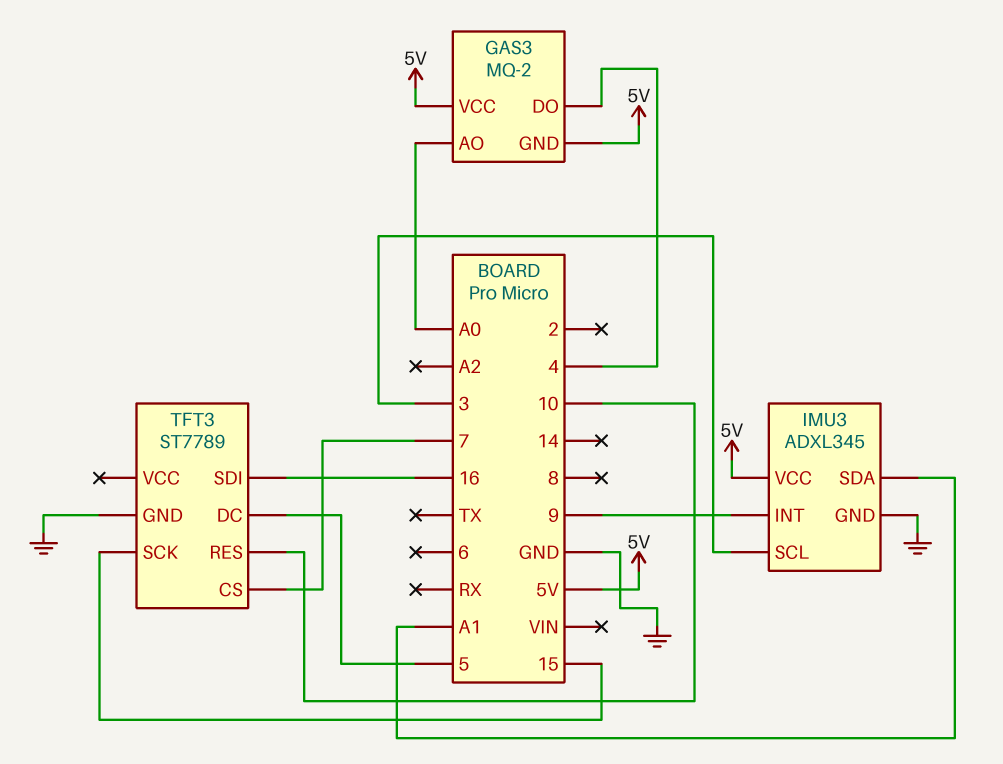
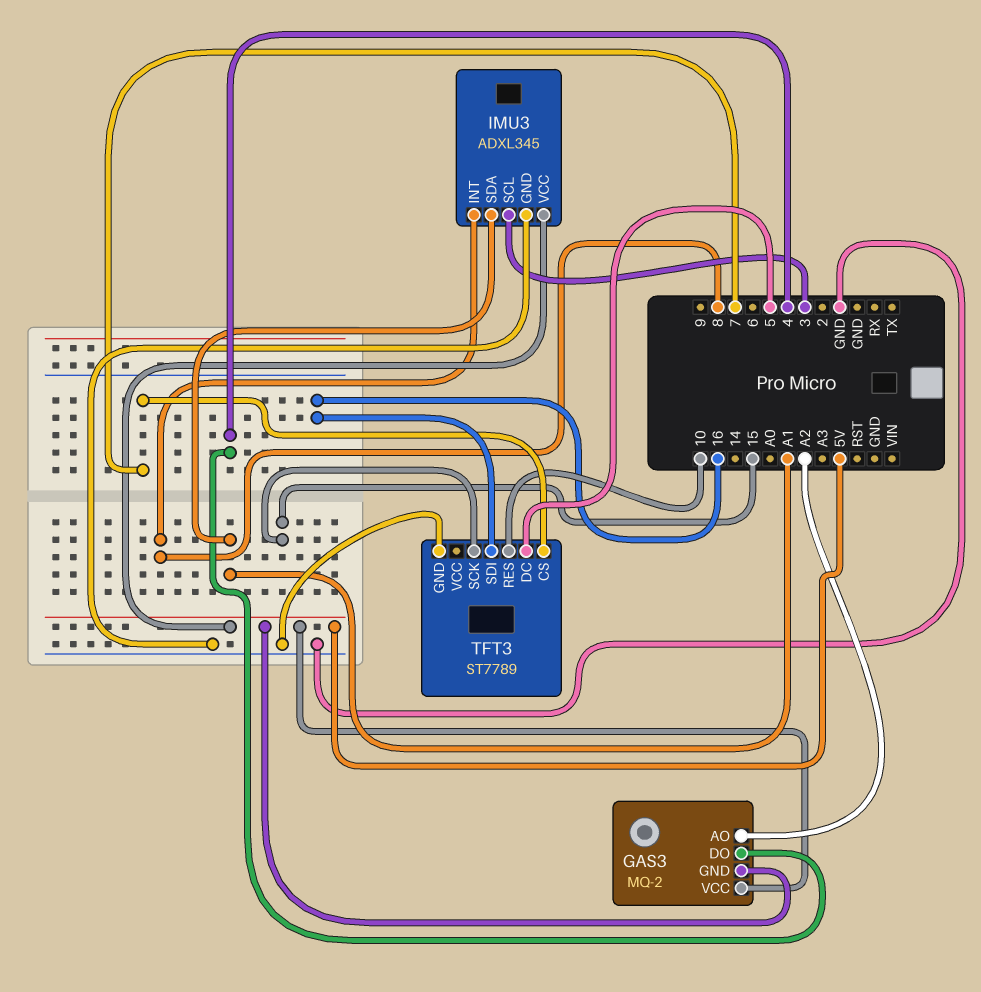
GAS3 pin AO: A0 -> A2
IMU3 pin INT: 9 -> 8

